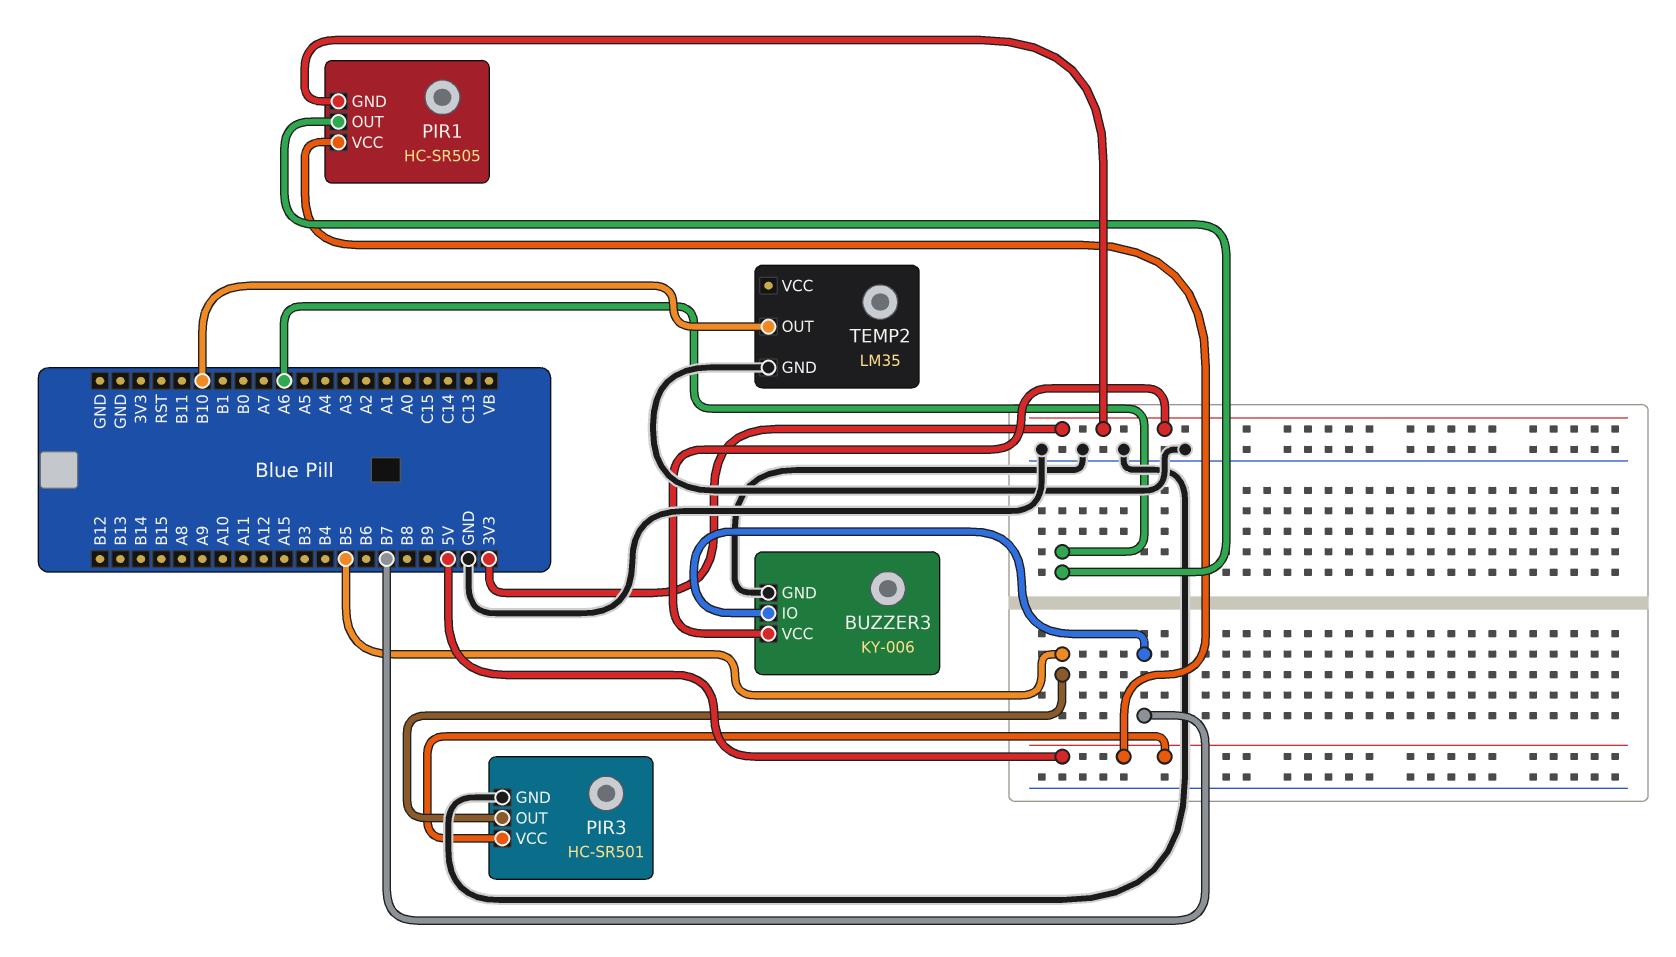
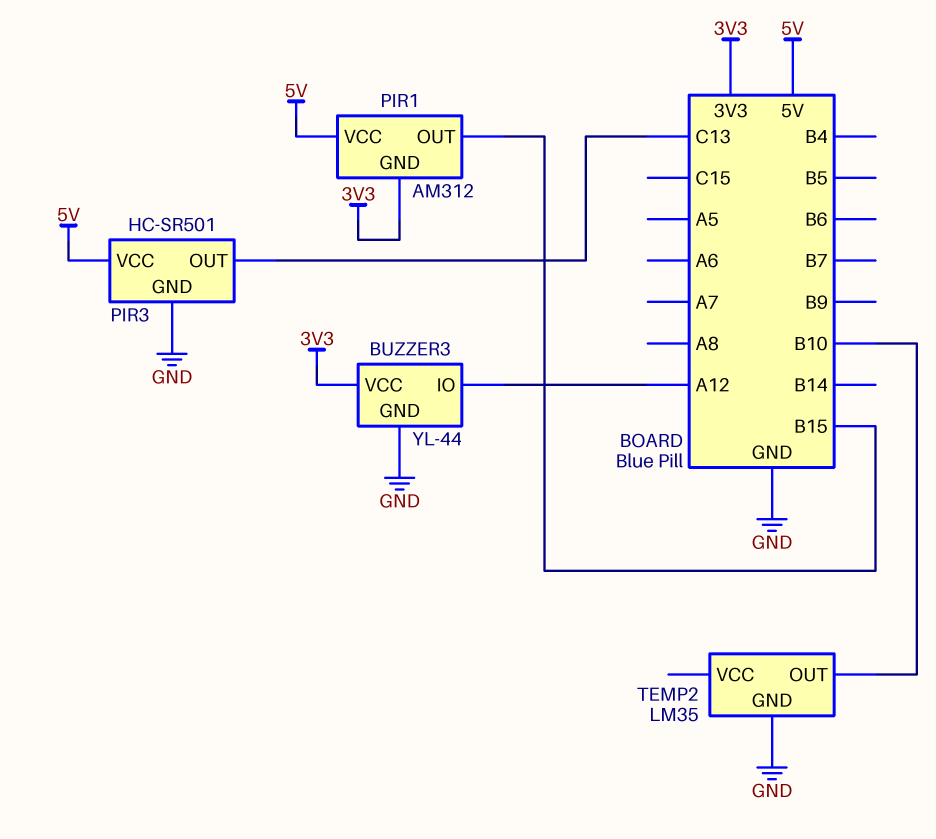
BUZZER3: KY-006 -> YL-44
BUZZER3 pin IO: B7 -> A12
PIR1: HC-SR505 -> AM312
PIR1 pin OUT: A6 -> B15
PIR3 pin OUT: B5 -> C13

